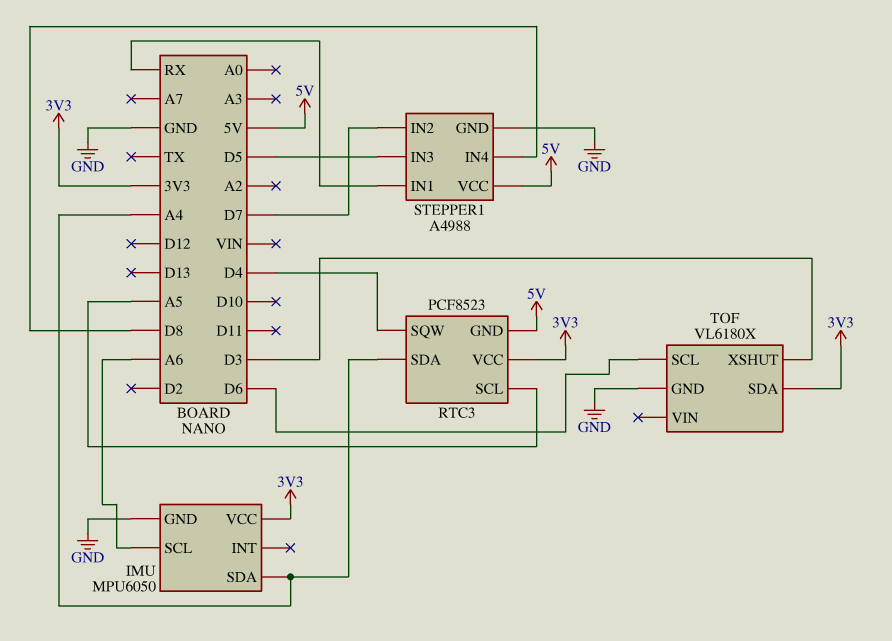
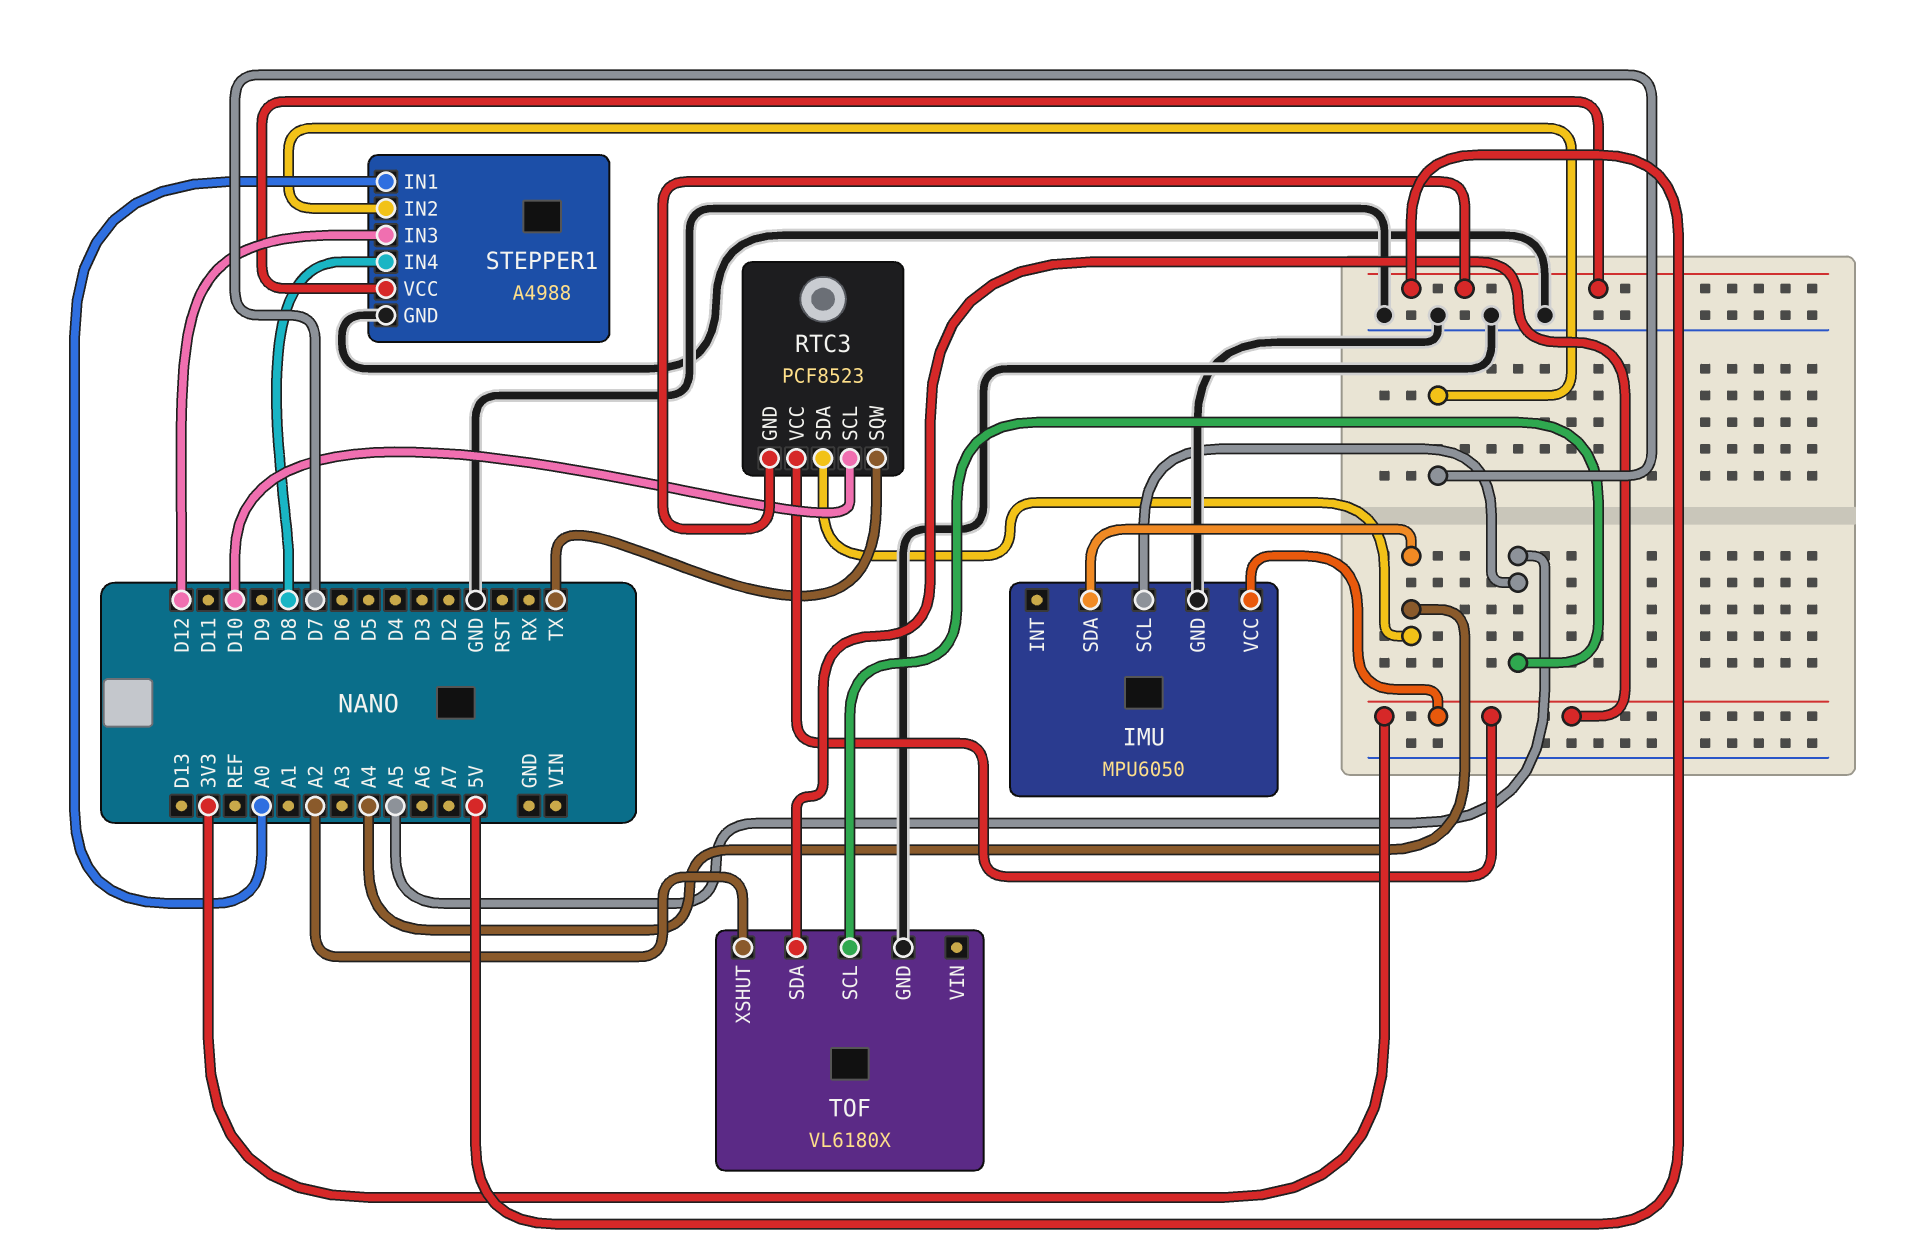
IMU pin SCL: A6 -> A5
RTC3 pin SCL: A5 -> D10
RTC3 pin SQW: D4 -> TX
STEPPER1 pin IN1: RX -> A0
STEPPER1 pin IN3: D5 -> D12
TOF pin SCL: D6 -> A5
TOF pin XSHUT: D3 -> A2

